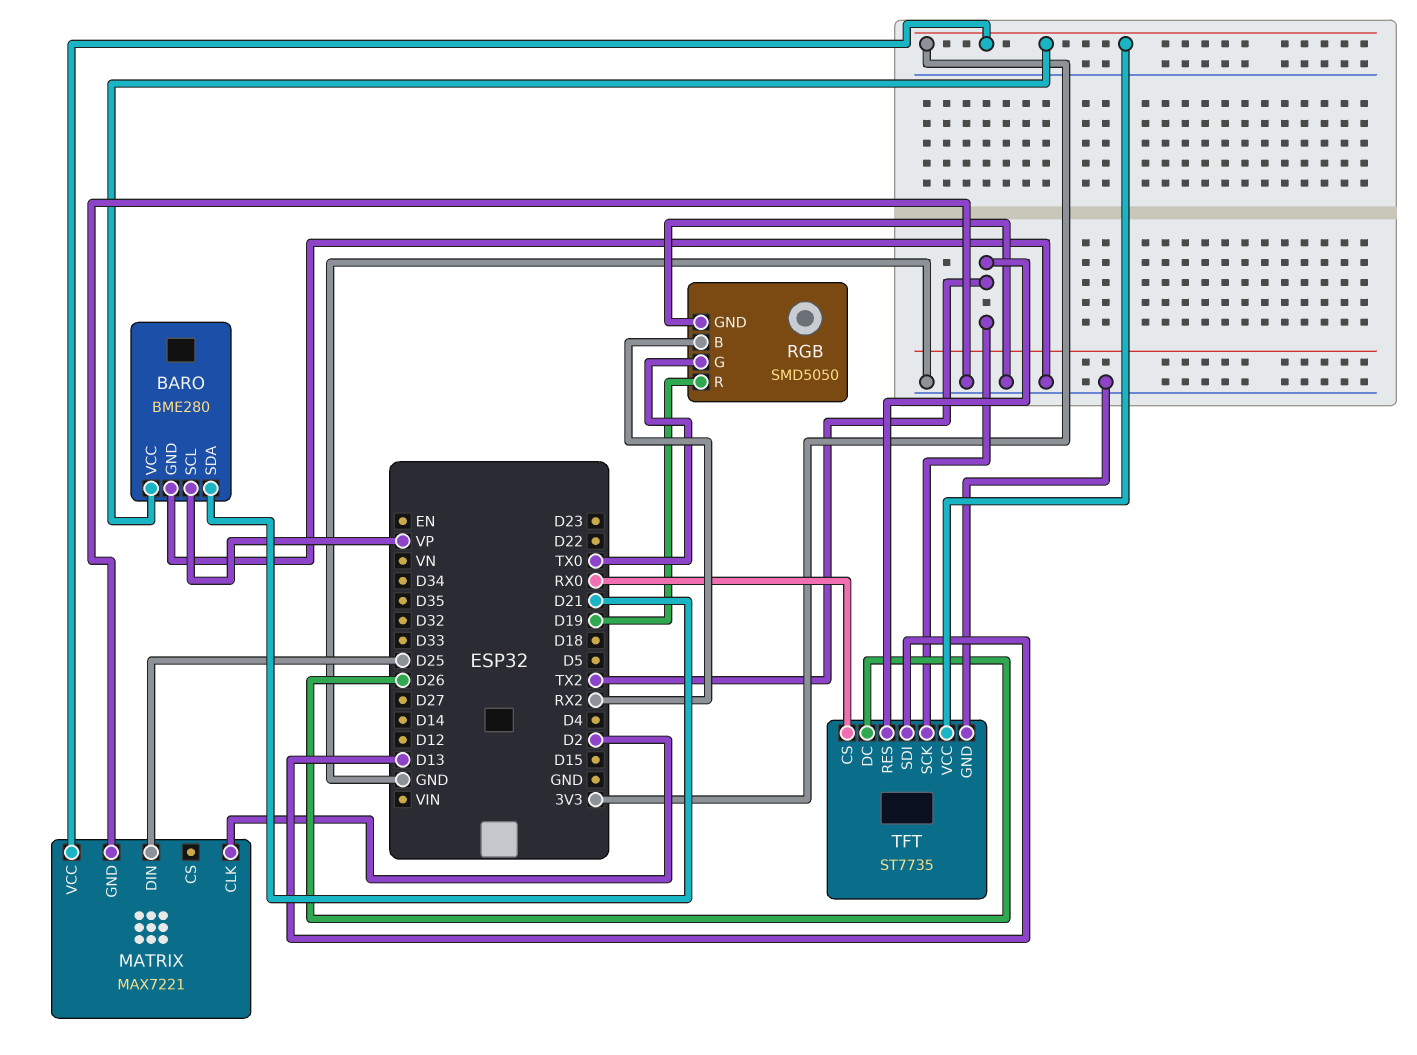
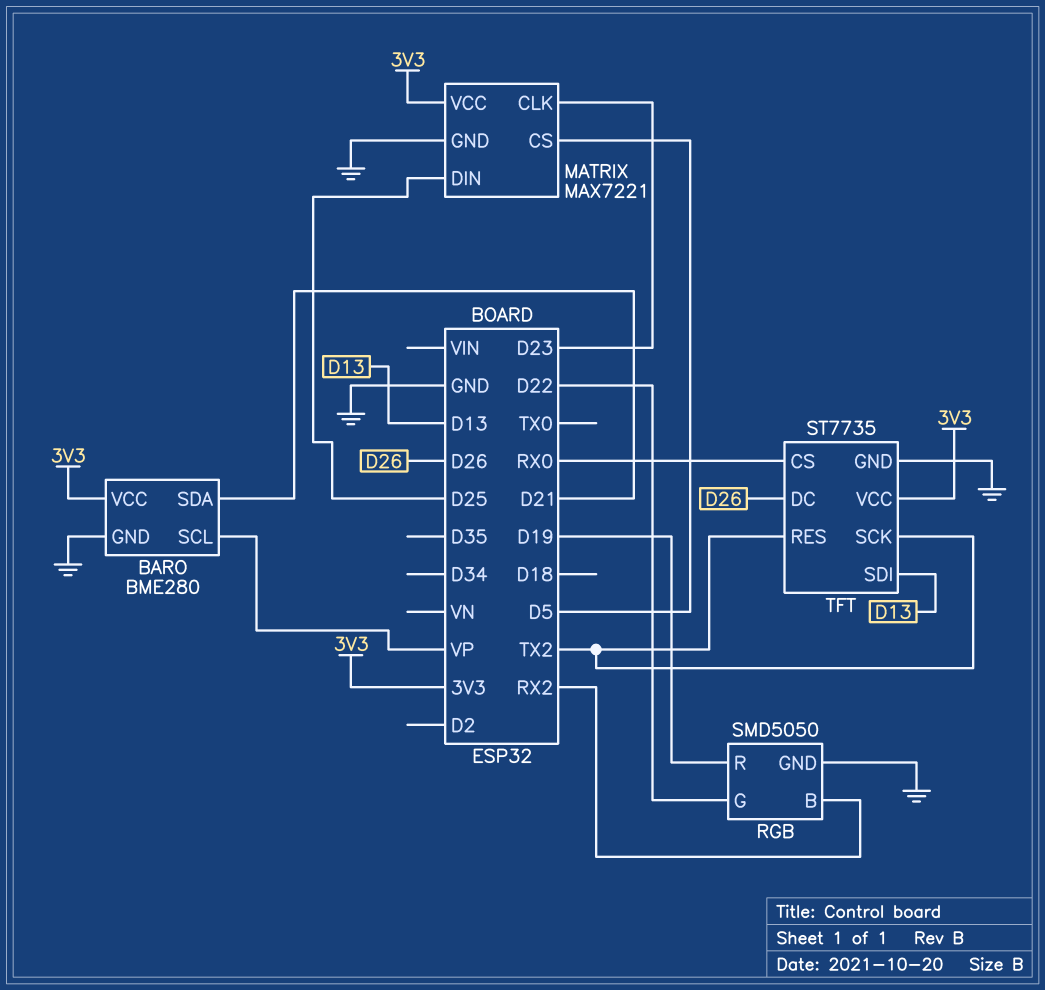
MATRIX pin CLK: D2 -> D23
MATRIX pin CS: none -> D5
RGB pin G: TX0 -> D22

